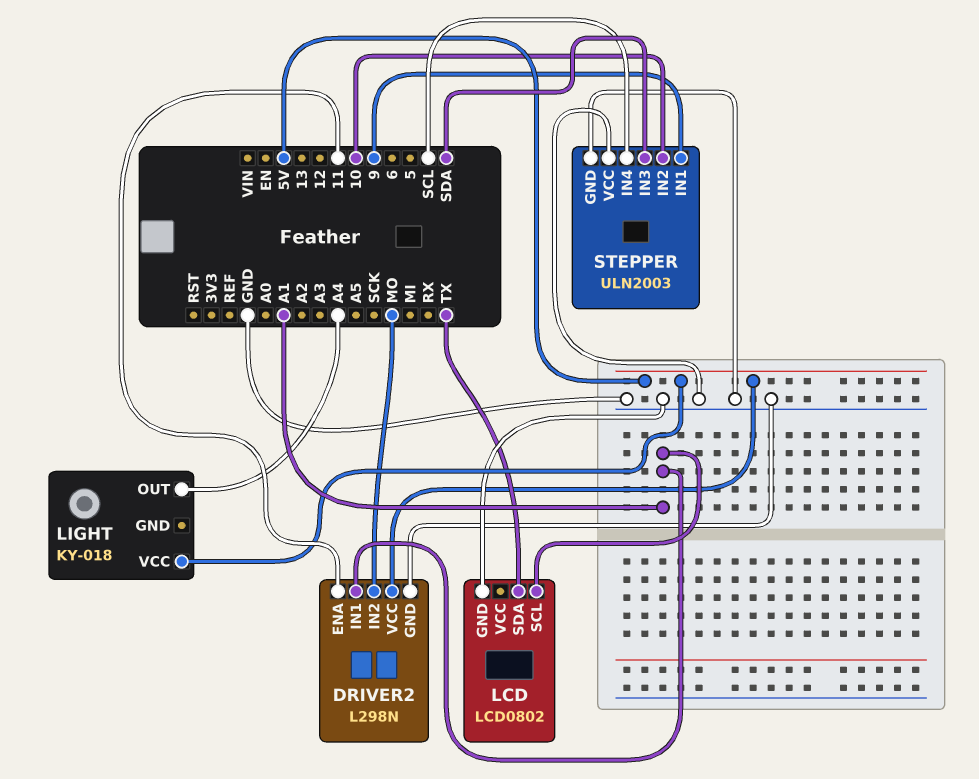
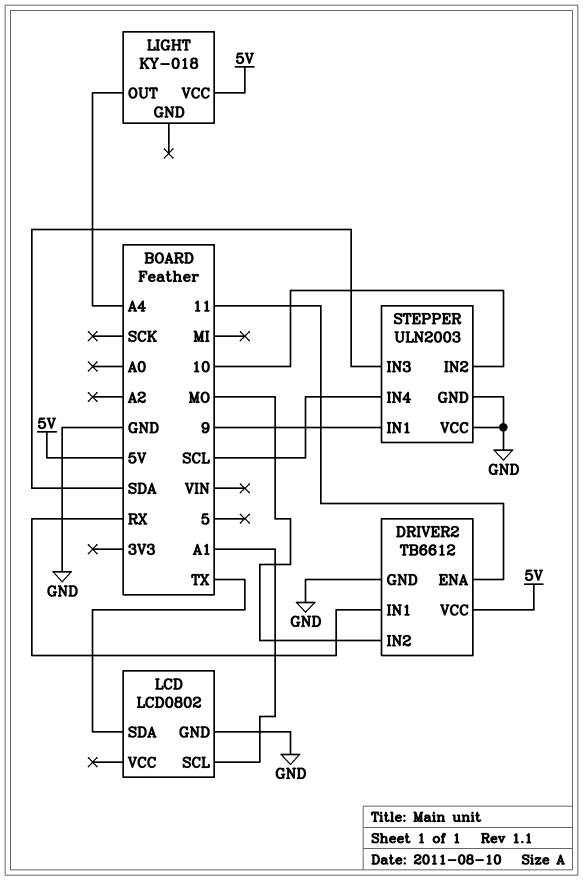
DRIVER2: L298N -> TB6612
DRIVER2 pin IN1: A1 -> RX

